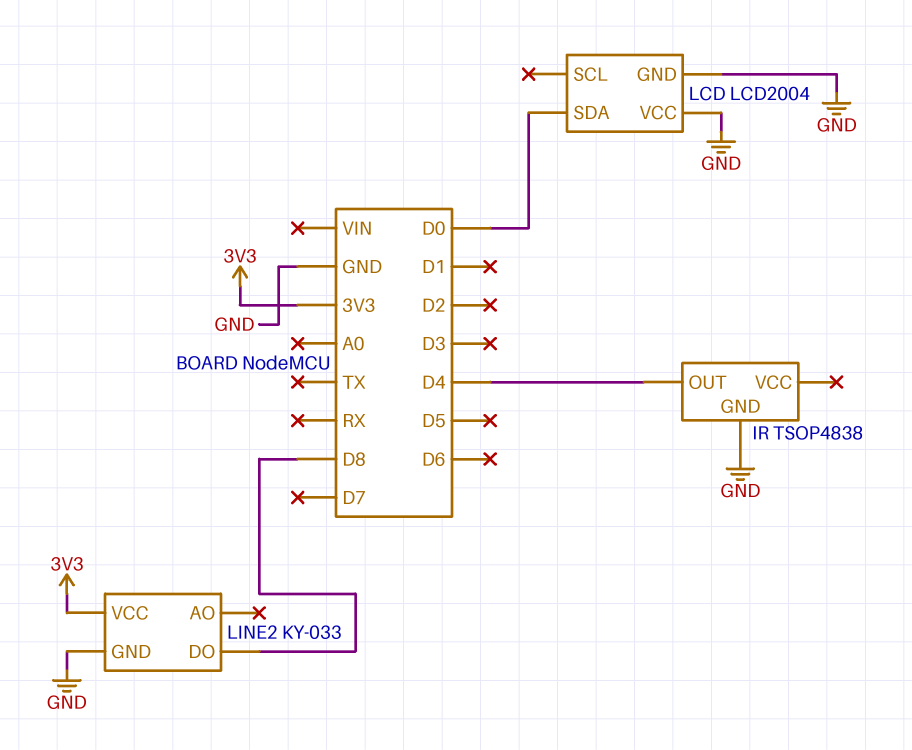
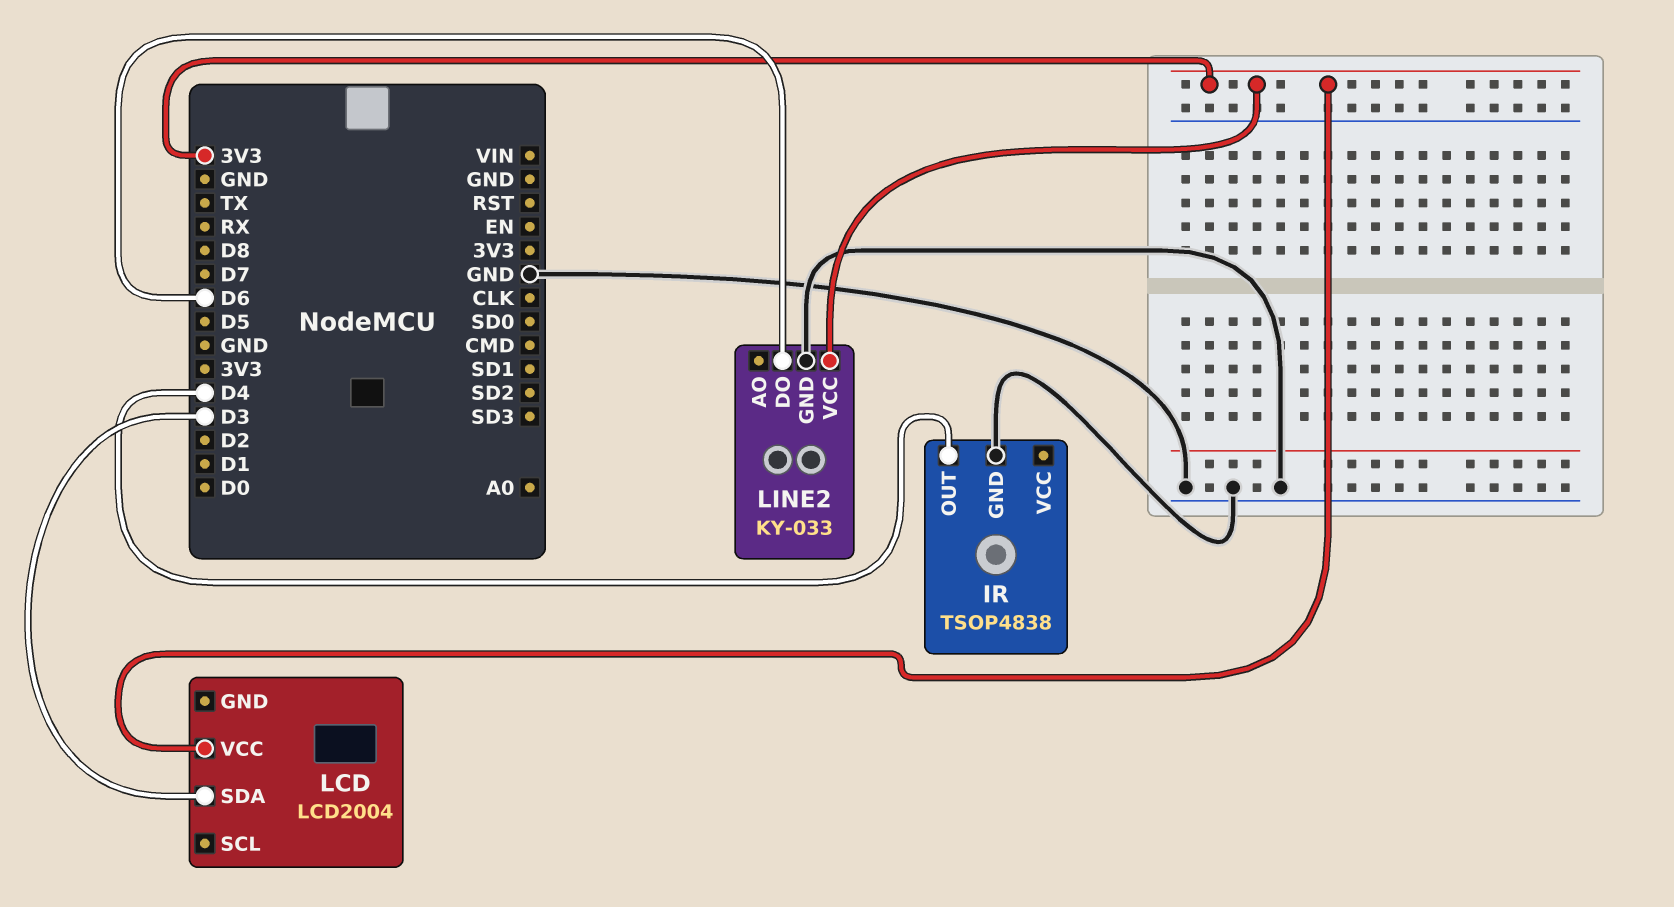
LCD pin GND: GND -> none
LCD pin SDA: D0 -> D3
LCD pin VCC: GND -> 3V3
LINE2 pin DO: D8 -> D6

